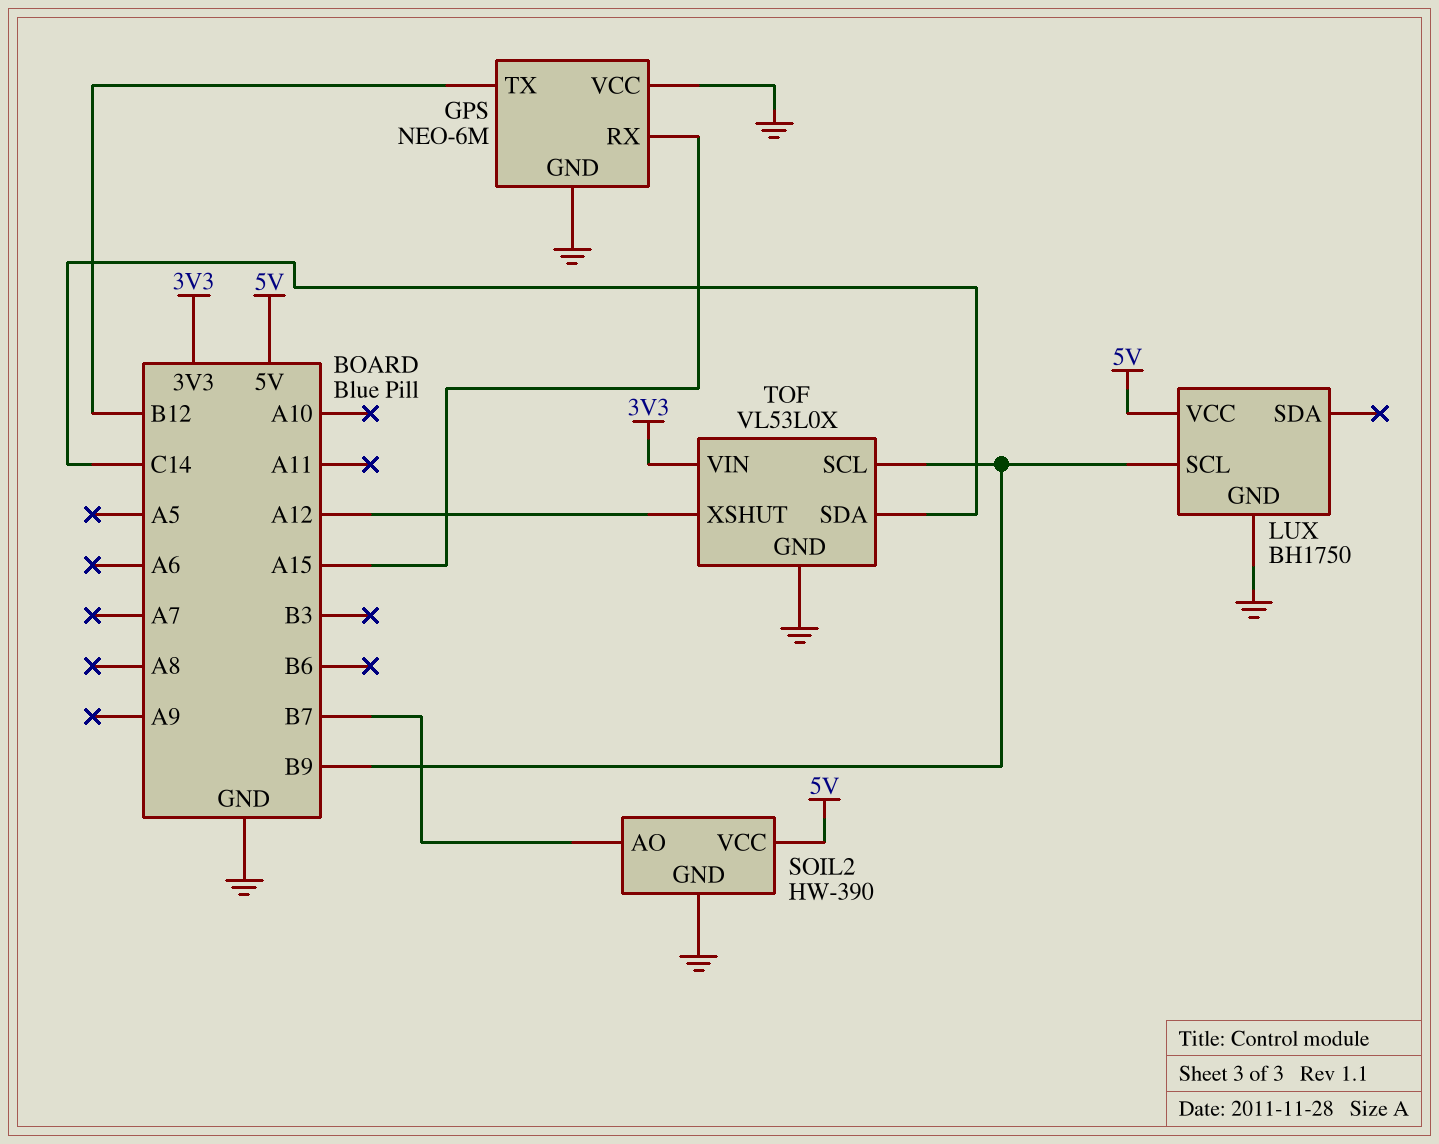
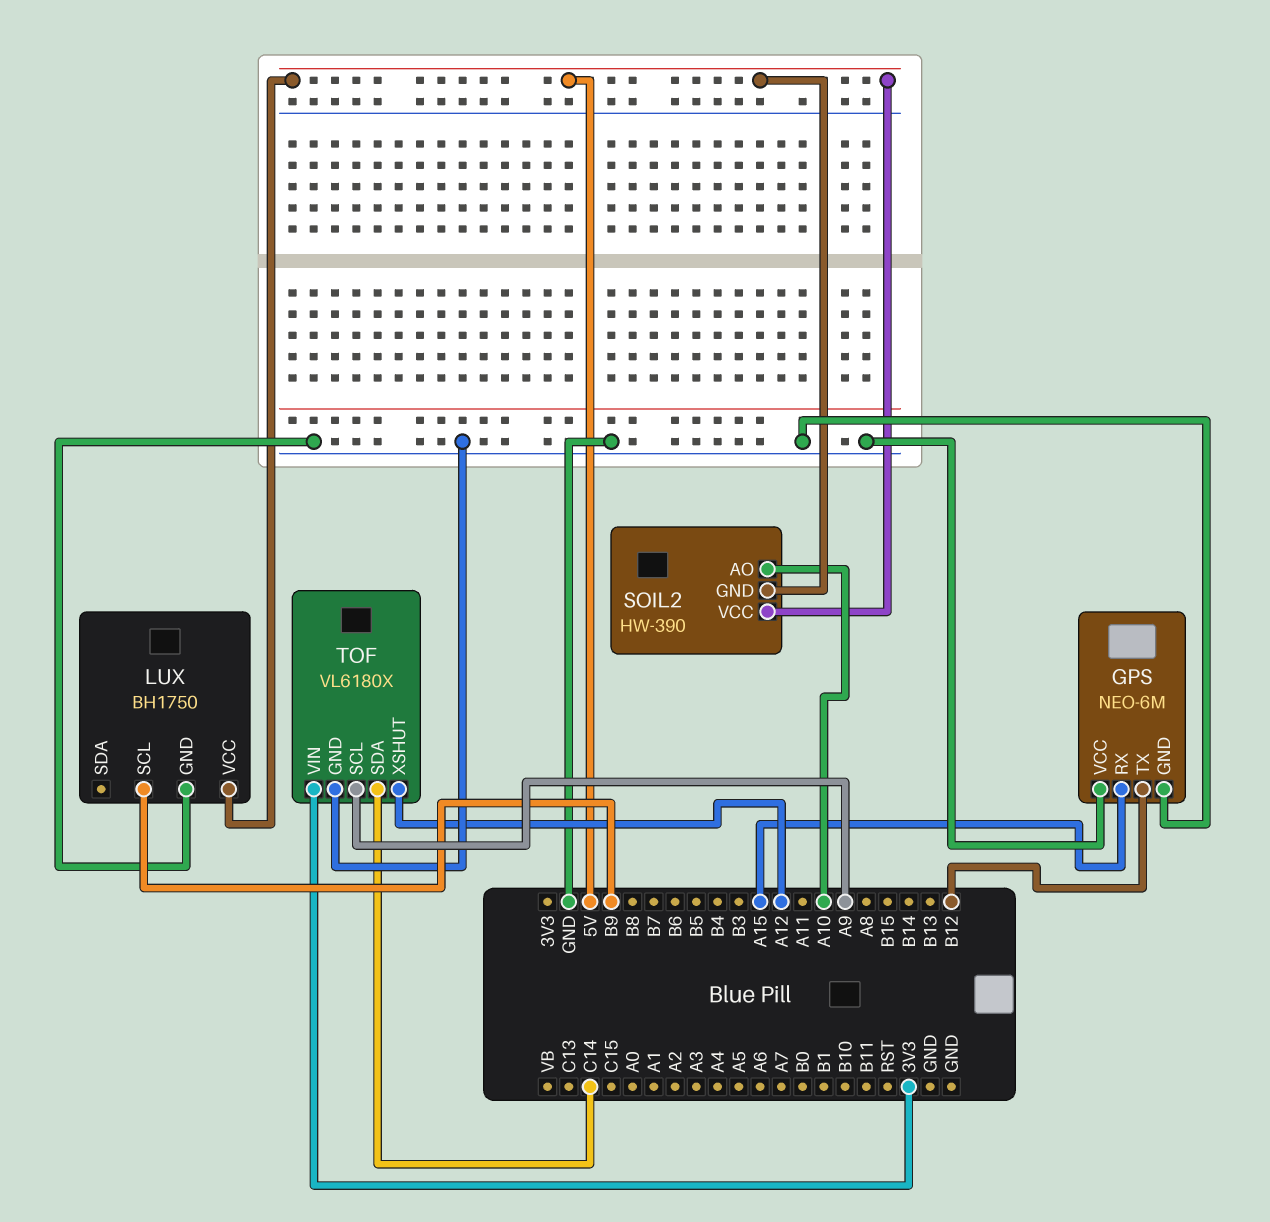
SOIL2 pin AO: B7 -> A10
SOIL2 pin GND: GND -> 5V
TOF: VL53L0X -> VL6180X
TOF pin SCL: B9 -> A9

